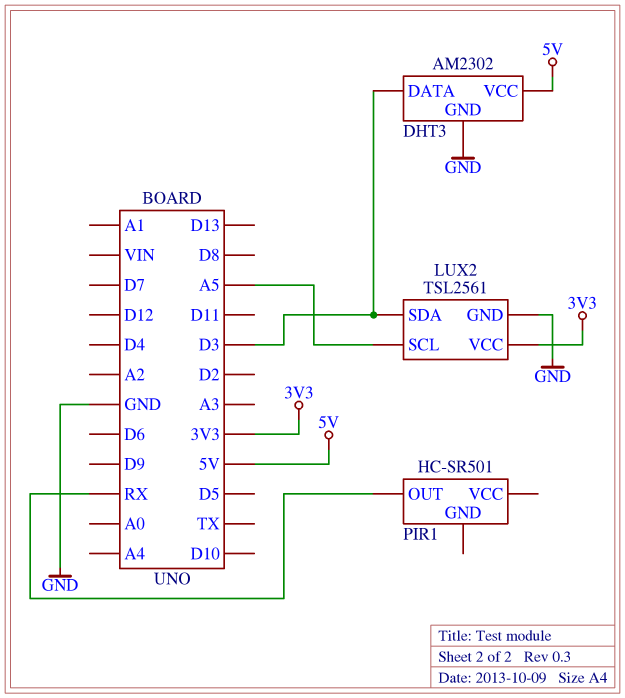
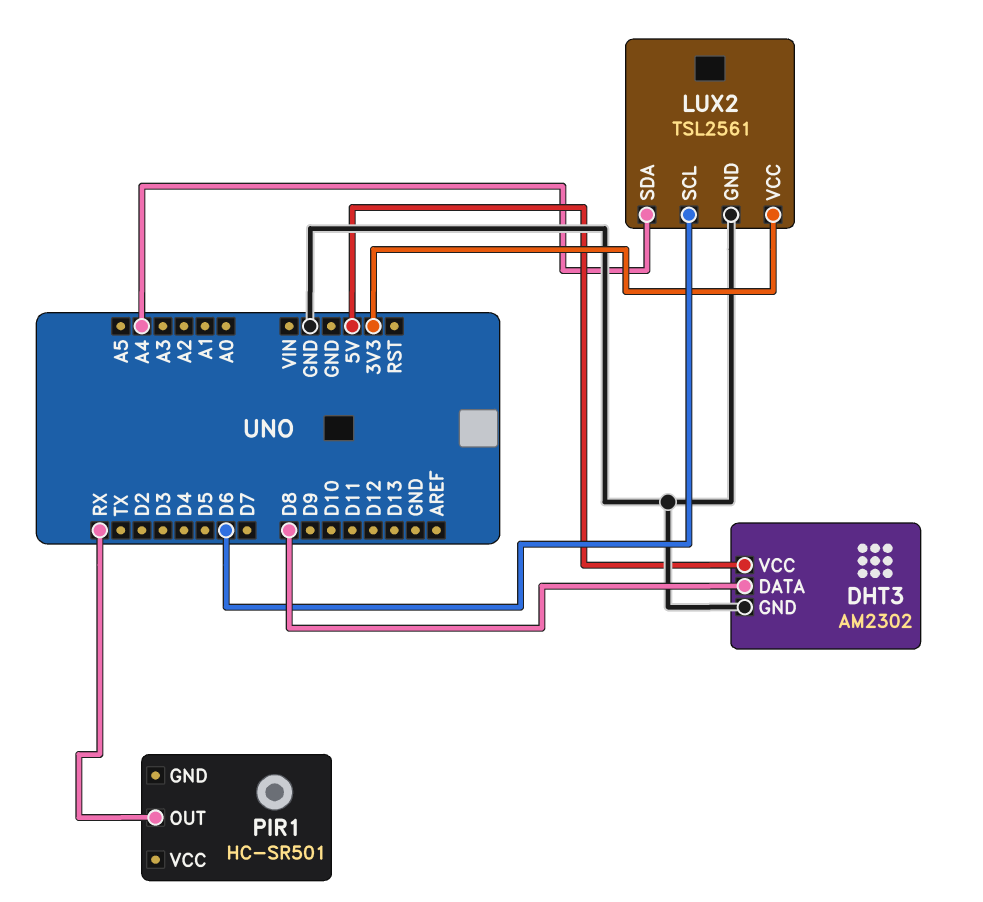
DHT3 pin DATA: D3 -> D8
LUX2 pin SCL: A5 -> D6
LUX2 pin SDA: D3 -> A4

